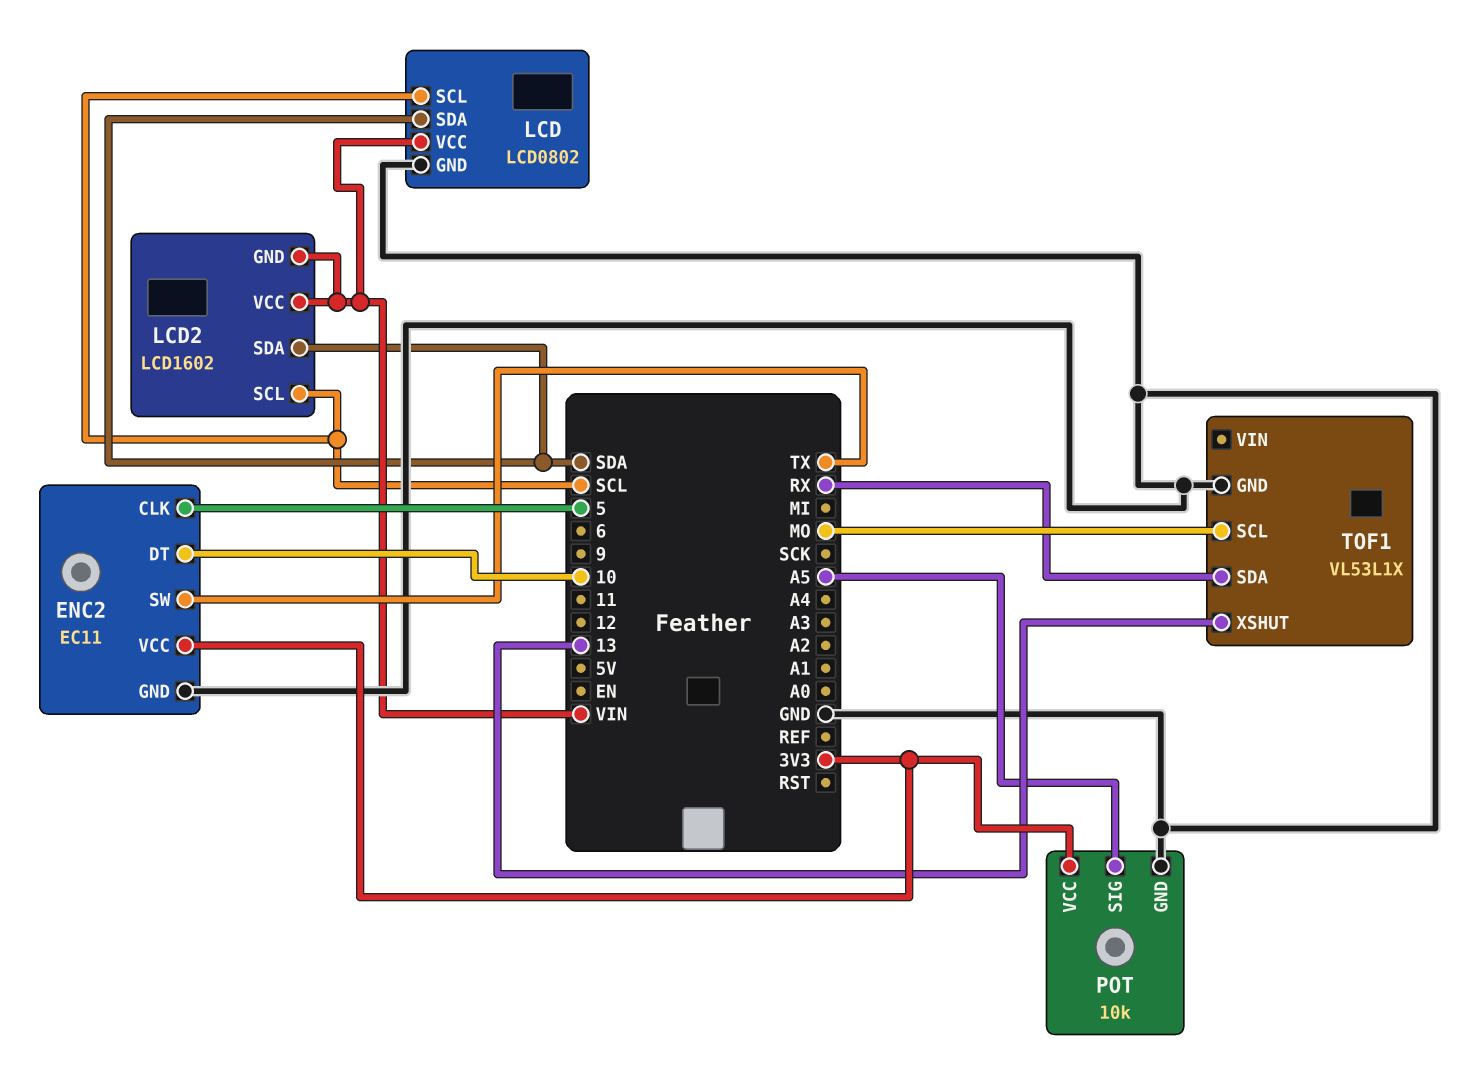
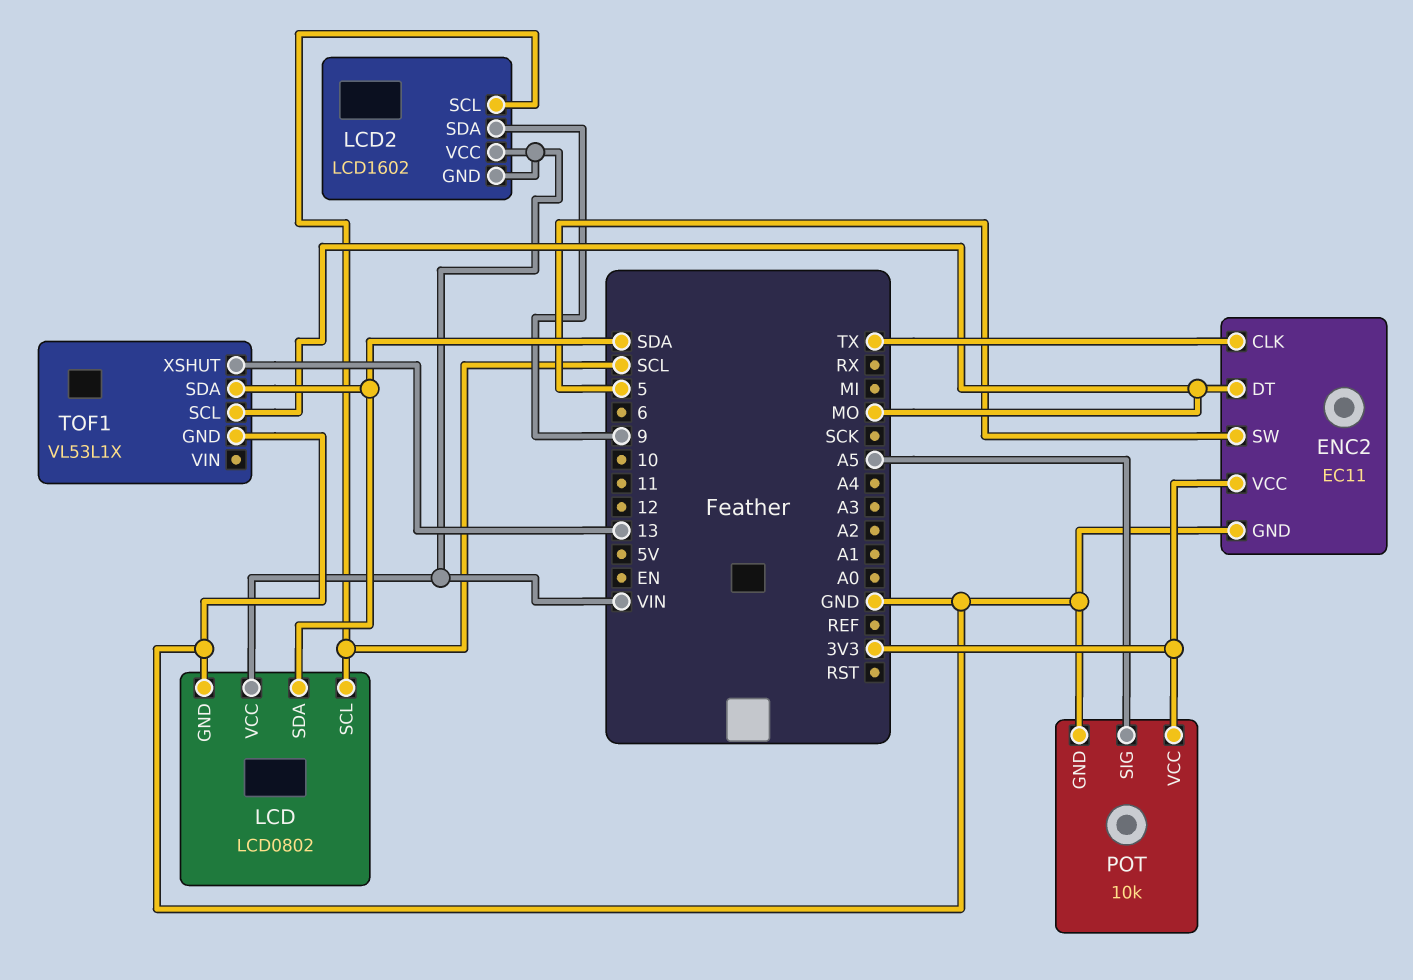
ENC2 pin CLK: 5 -> TX
ENC2 pin DT: 10 -> MO
ENC2 pin SW: TX -> 5
LCD2 pin SDA: SDA -> 9
TOF1 pin SDA: RX -> SDA

